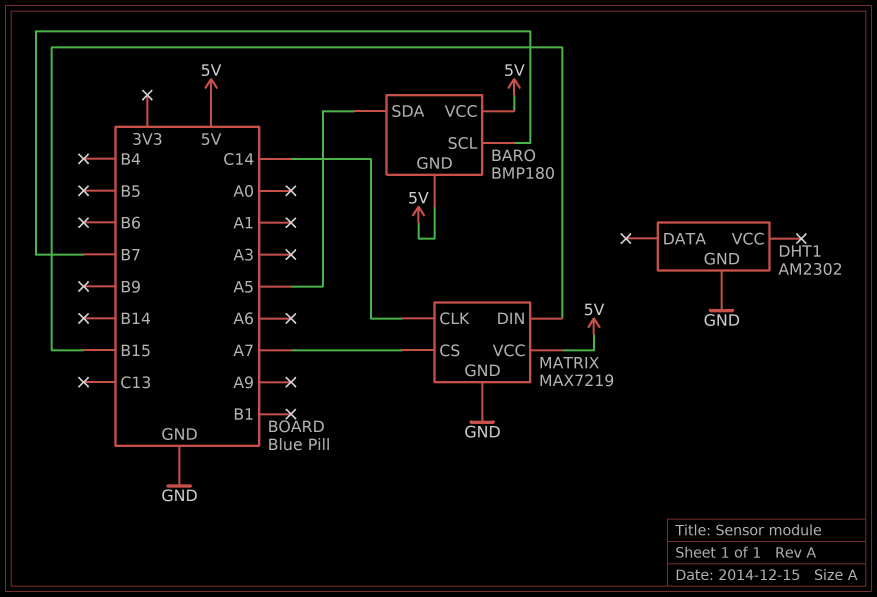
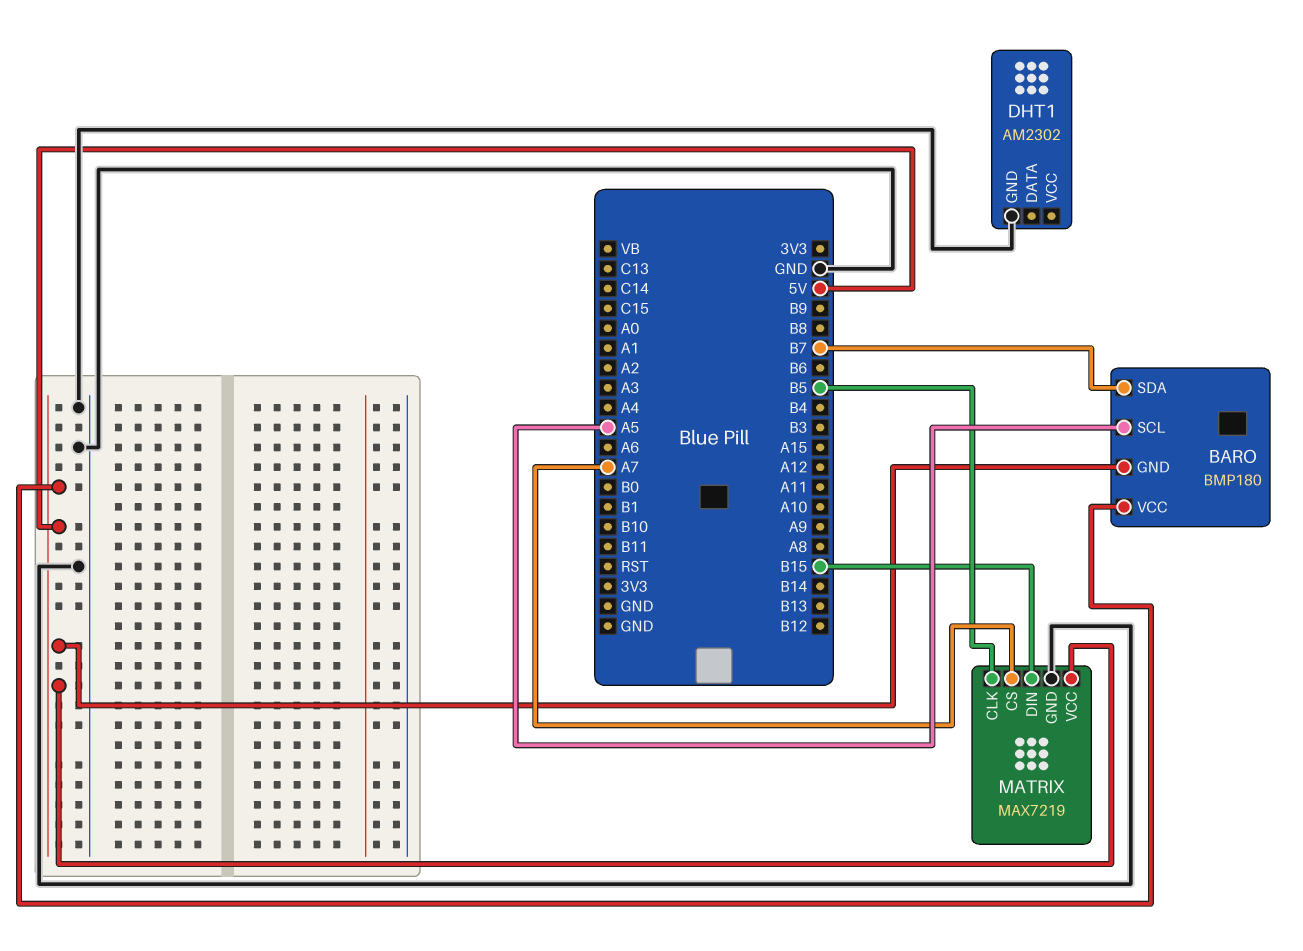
BARO pin SCL: B7 -> A5
BARO pin SDA: A5 -> B7
MATRIX pin CLK: C14 -> B5

